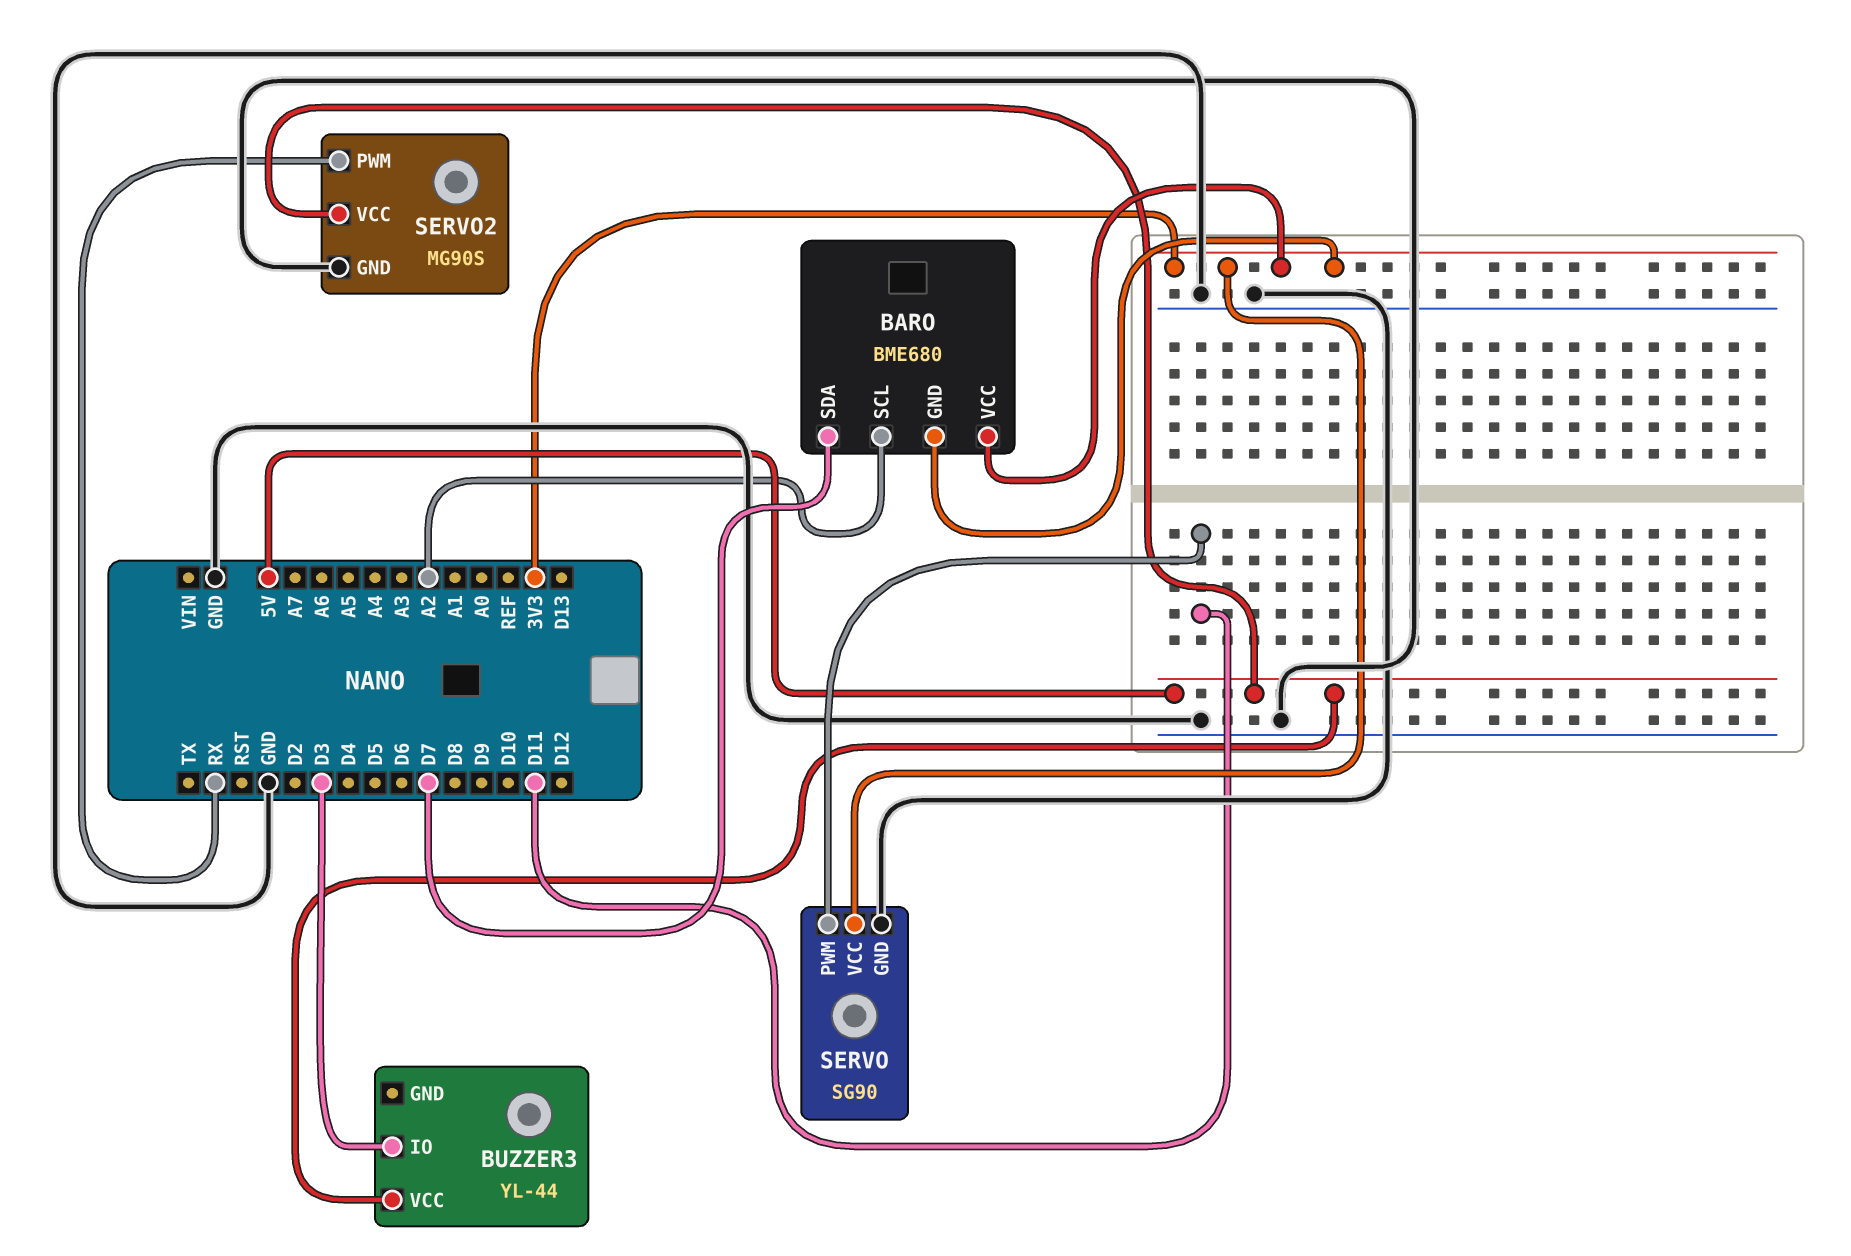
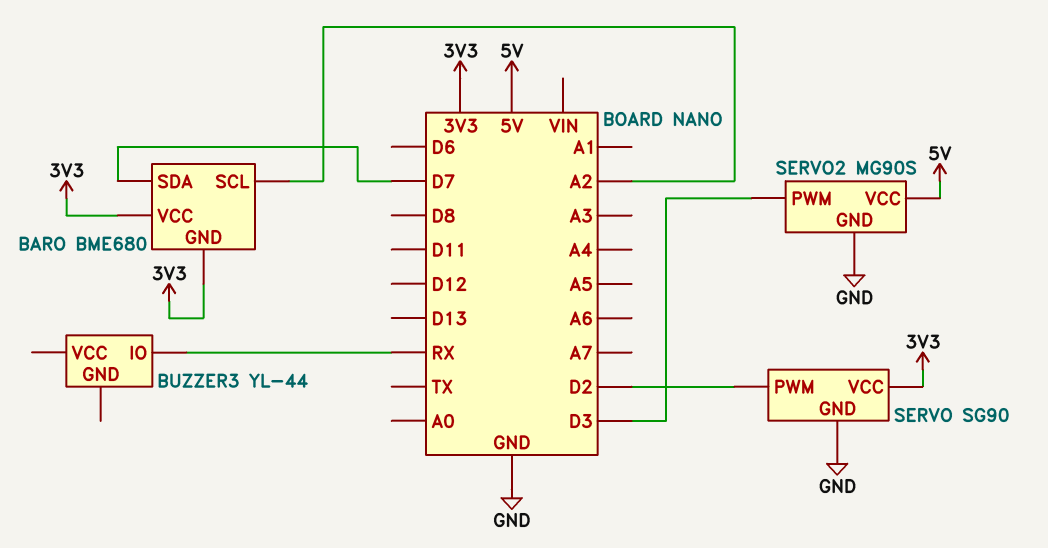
BUZZER3 pin IO: D3 -> RX
BUZZER3 pin VCC: 5V -> none
SERVO pin PWM: D11 -> D2
SERVO2 pin PWM: RX -> D3

